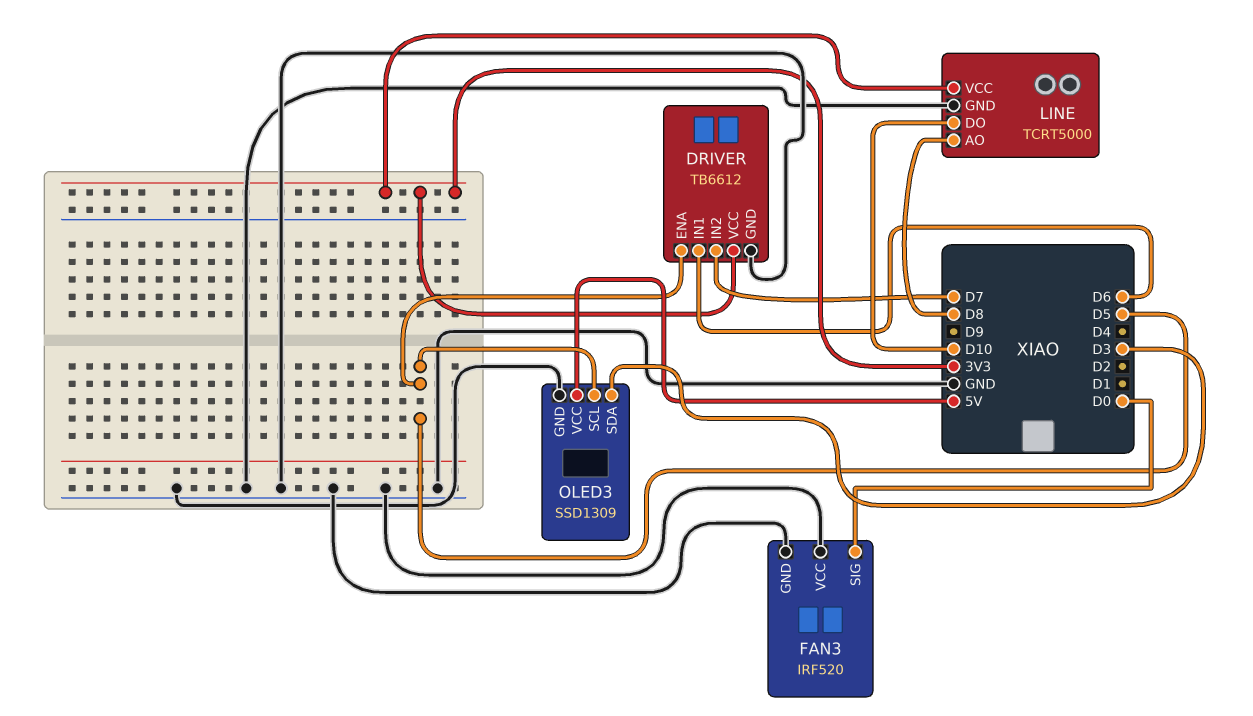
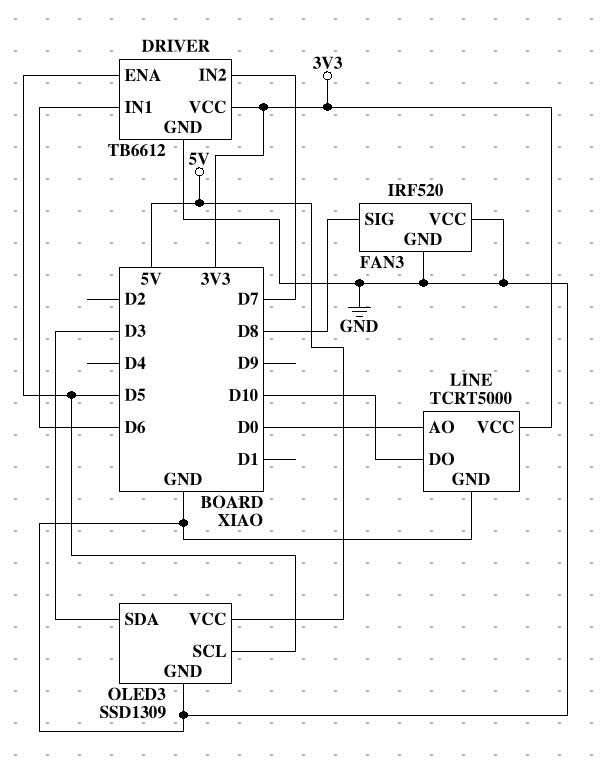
FAN3 pin SIG: D0 -> D8
LINE pin AO: D8 -> D0

